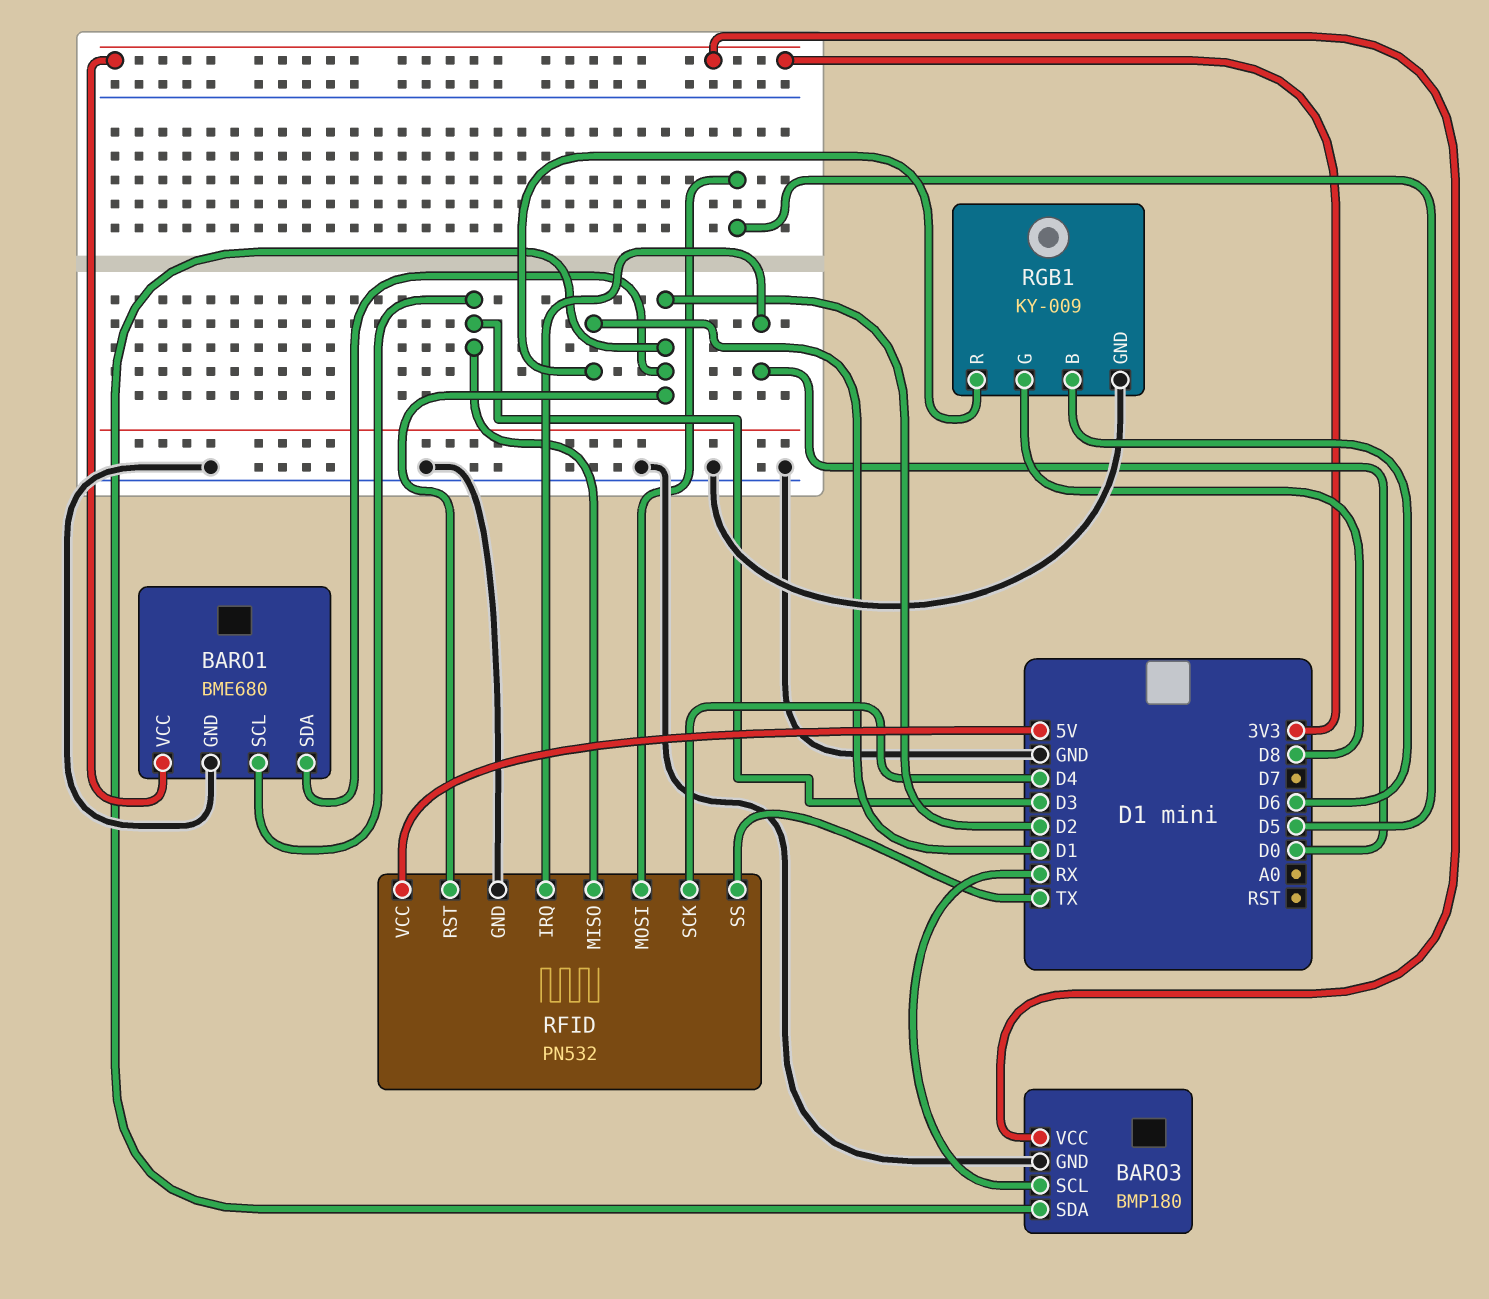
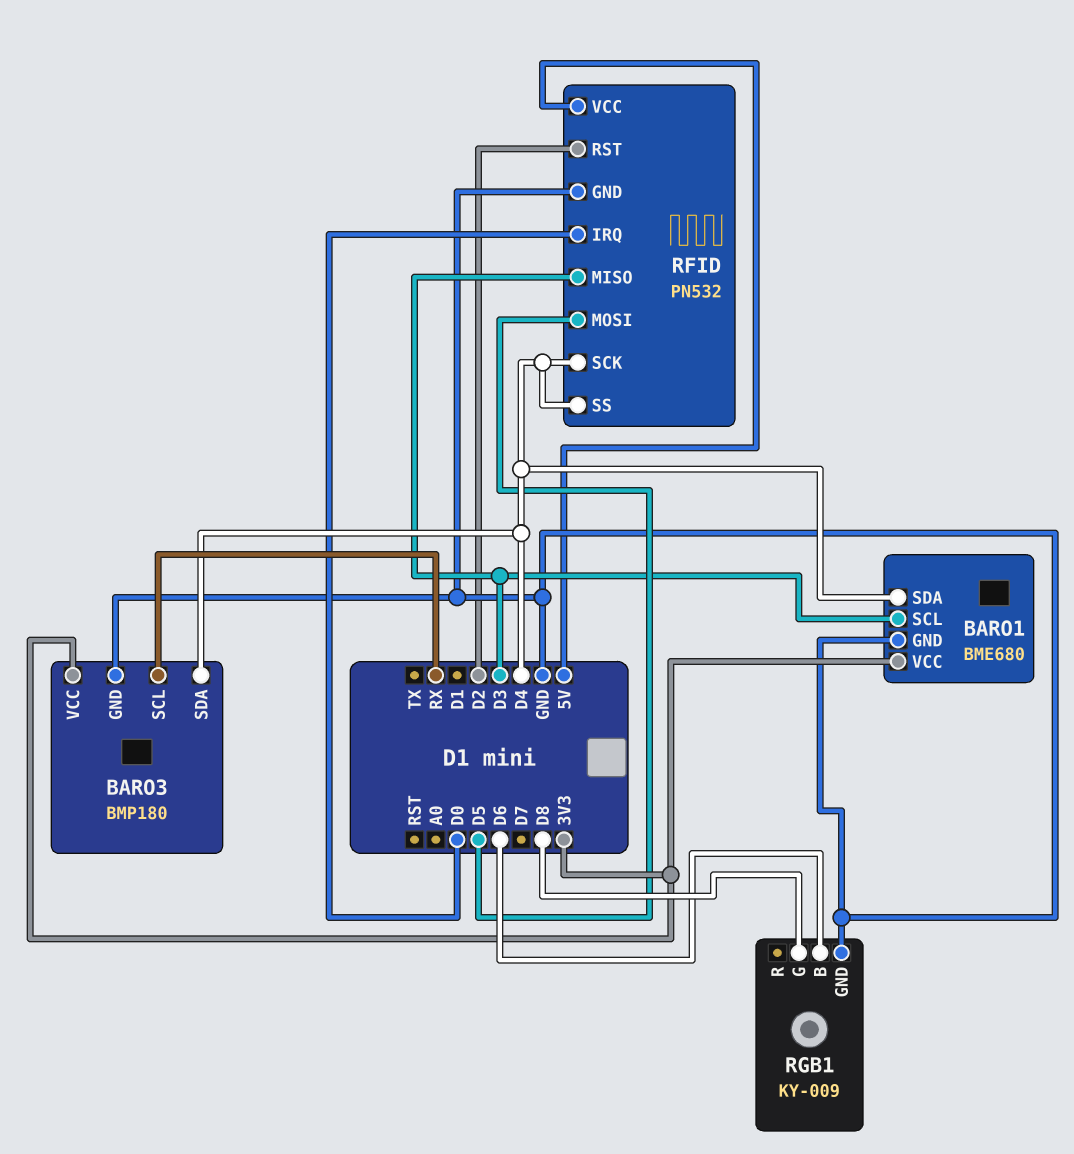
BARO1 pin SDA: D2 -> D4
BARO3 pin SDA: D2 -> D4
RFID pin SS: TX -> D4
RGB1 pin R: D1 -> none

